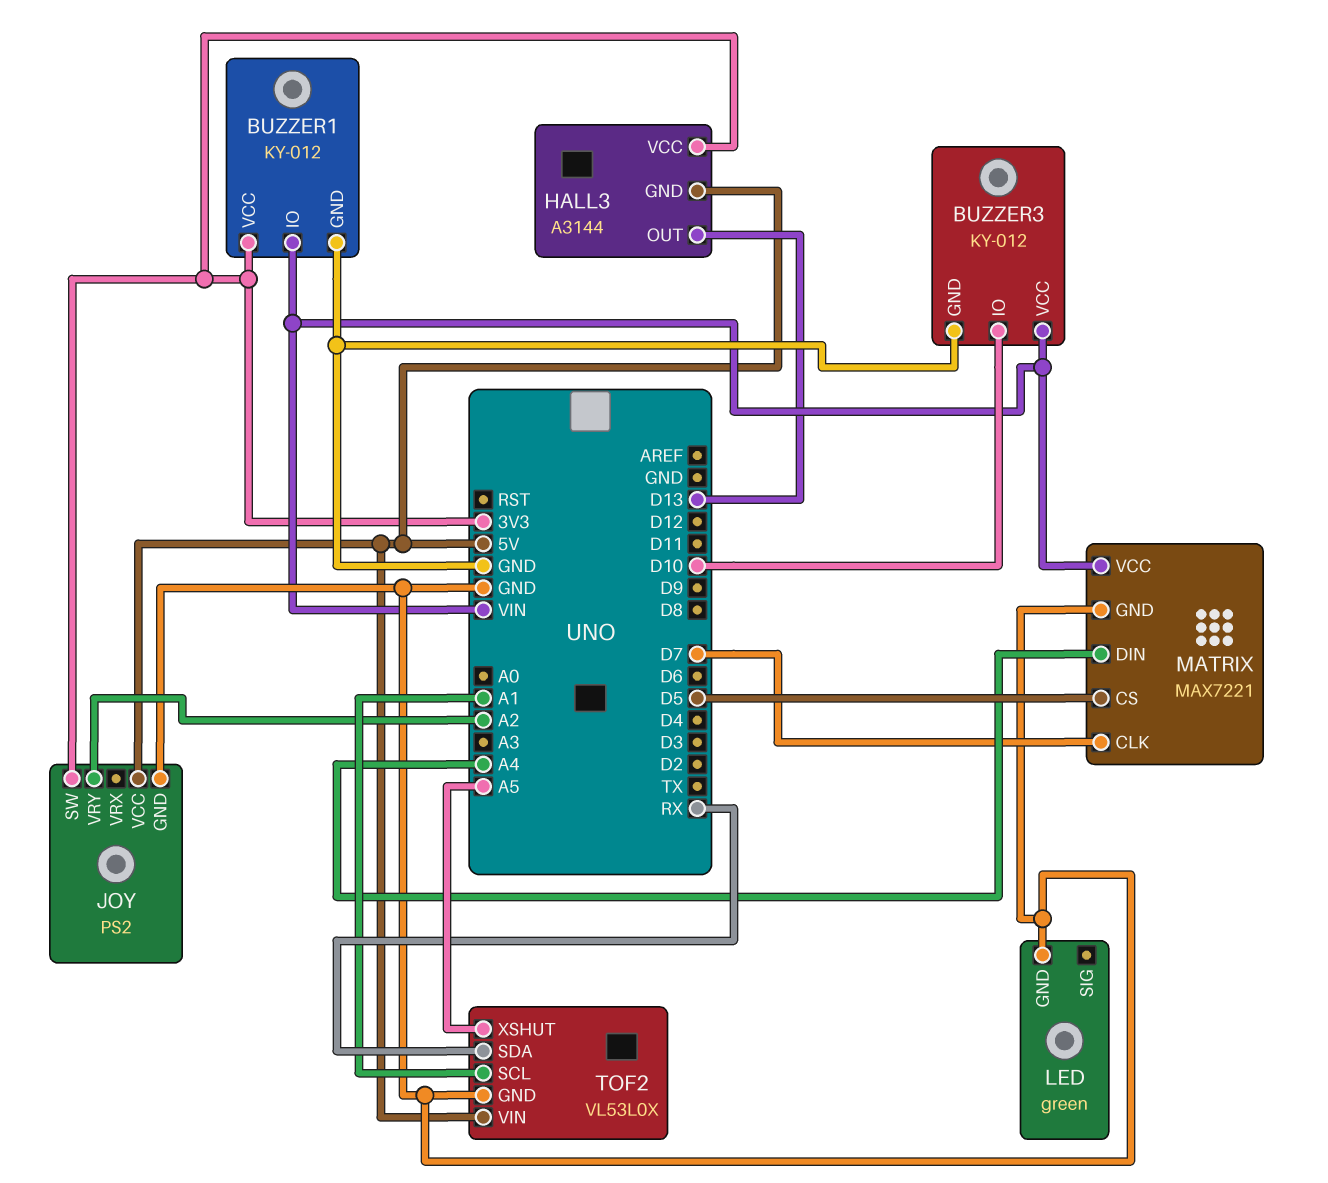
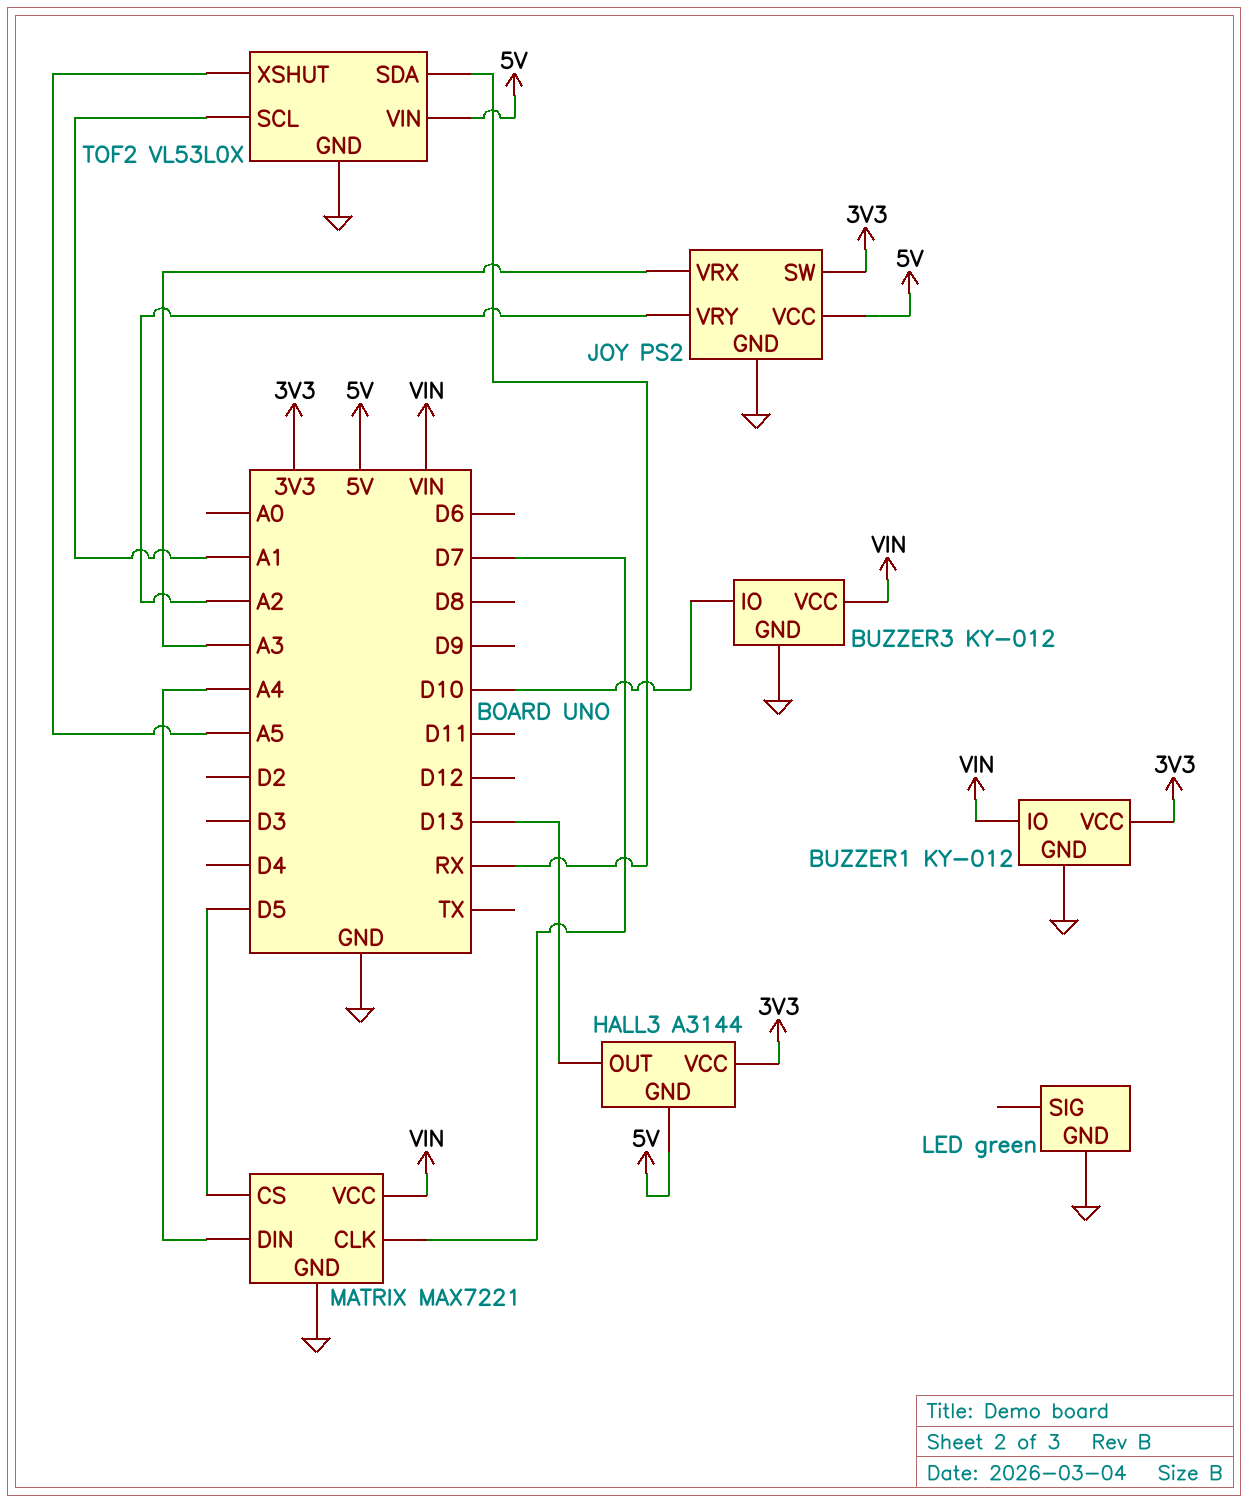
JOY pin VRX: none -> A3

